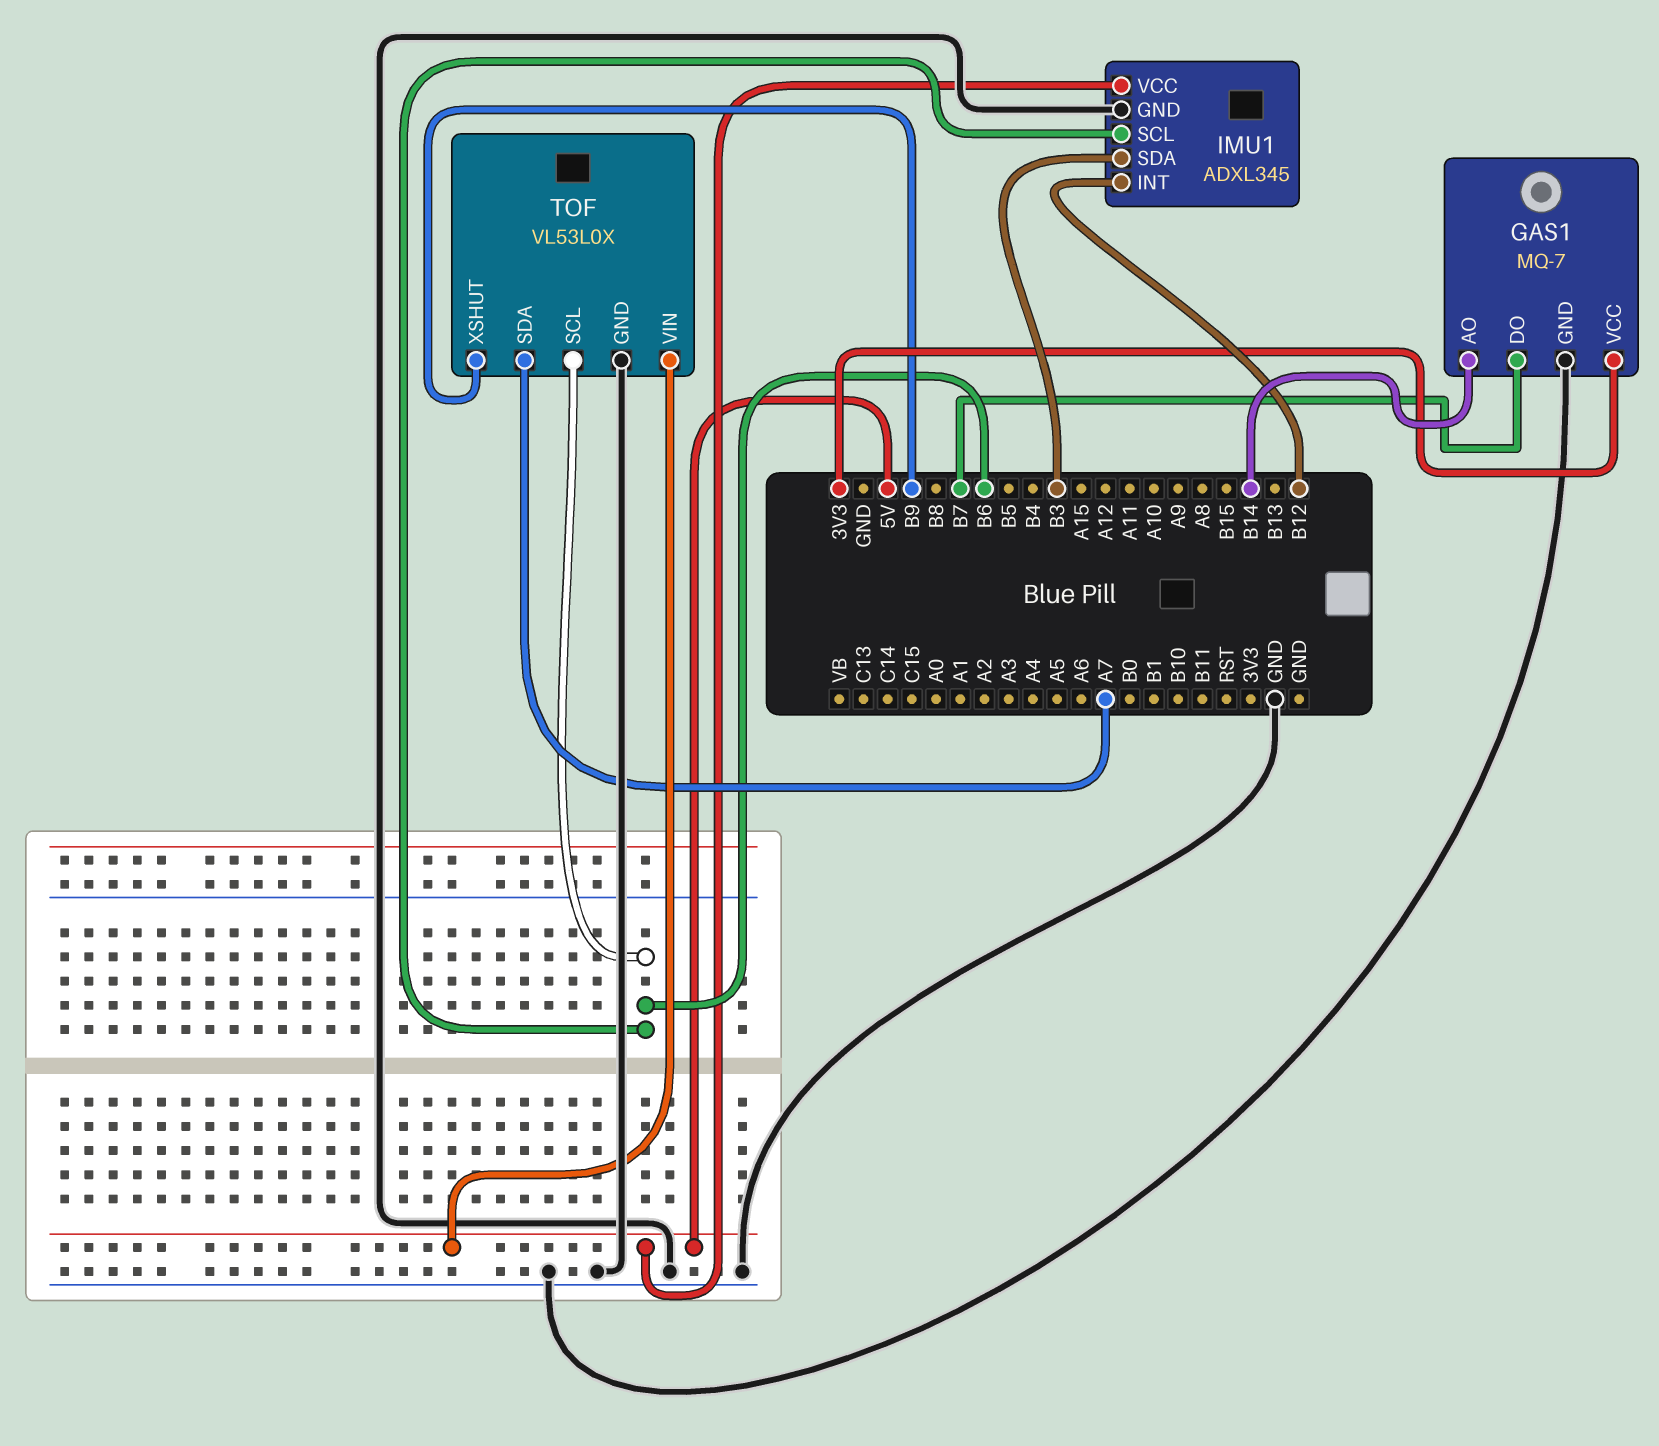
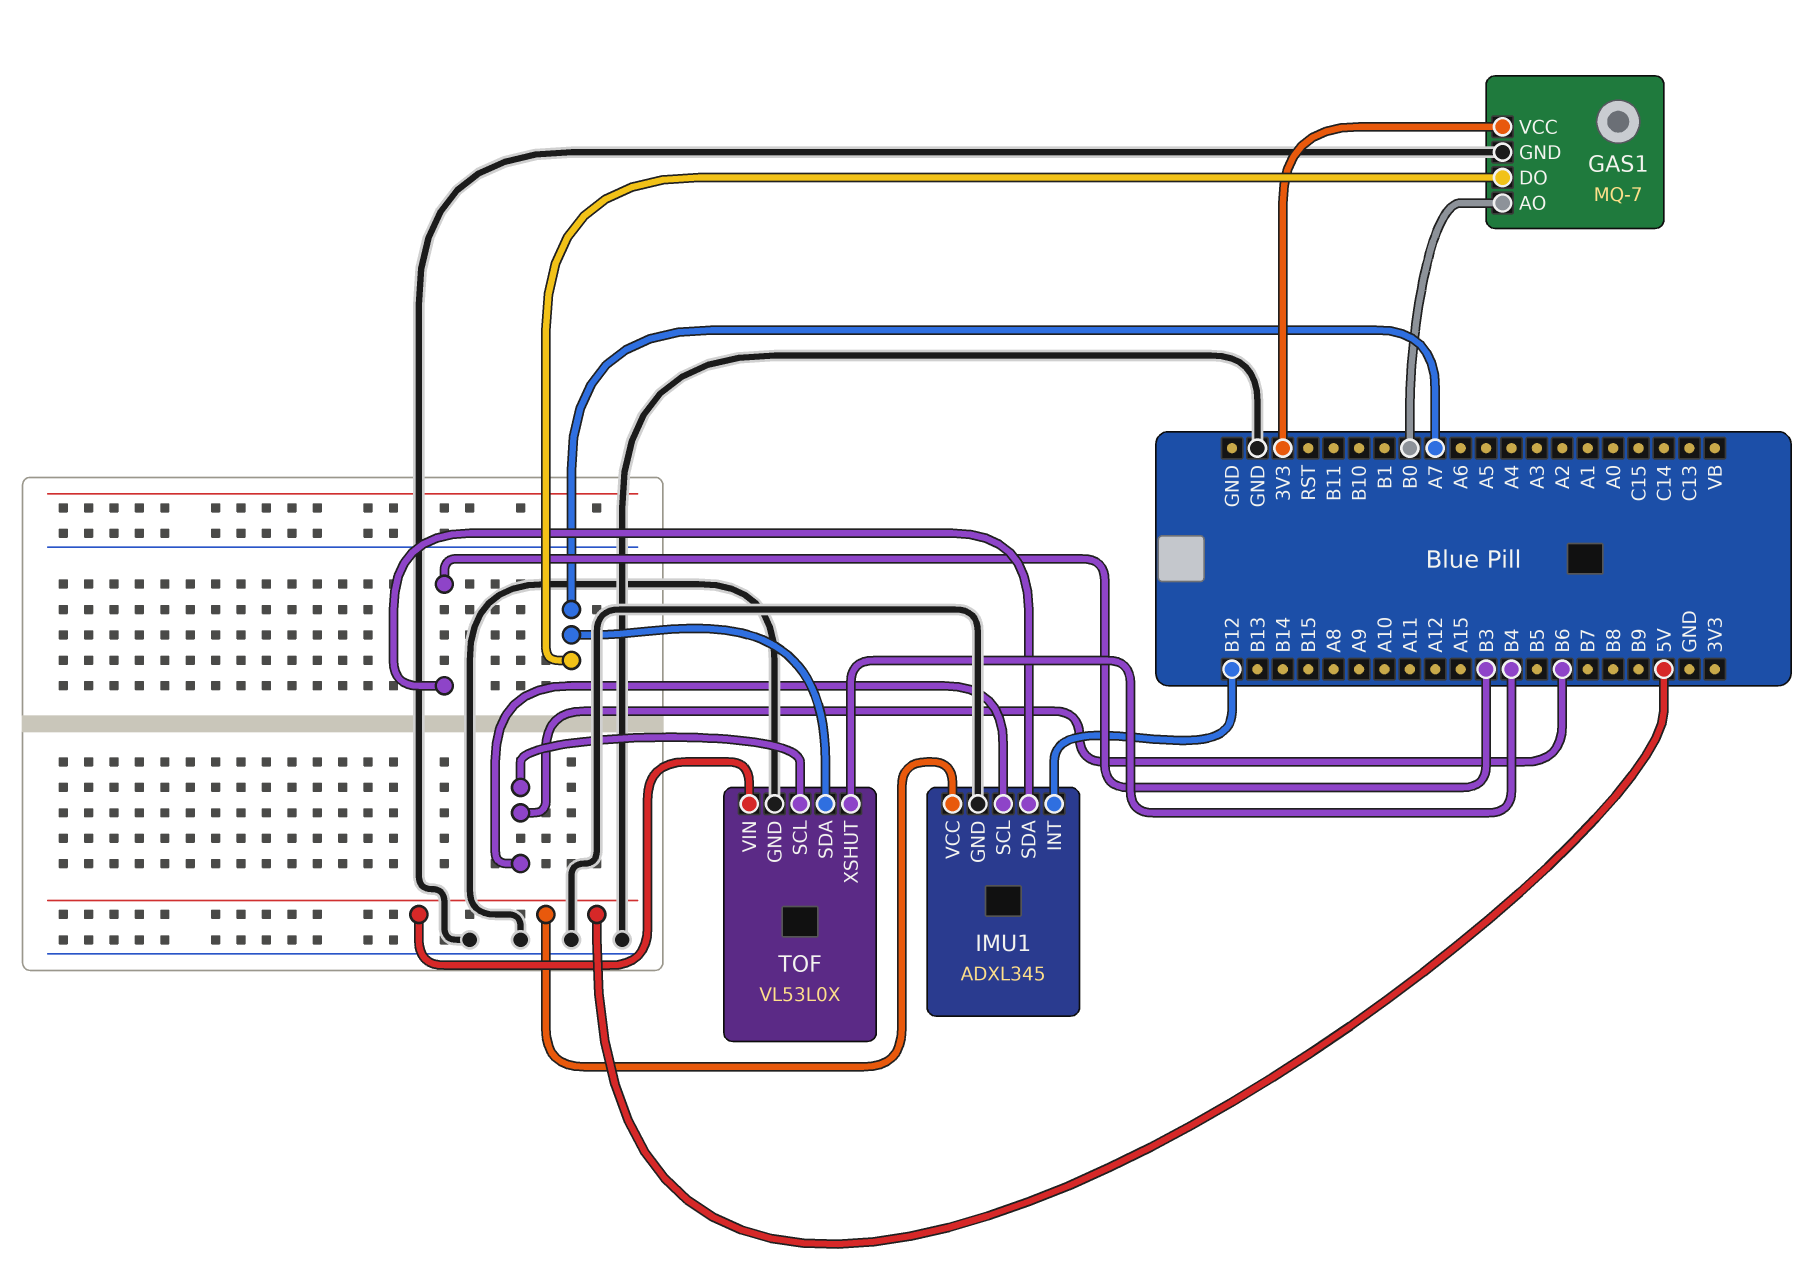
GAS1 pin AO: B14 -> B0
GAS1 pin DO: B7 -> A7
TOF pin XSHUT: B9 -> B4

